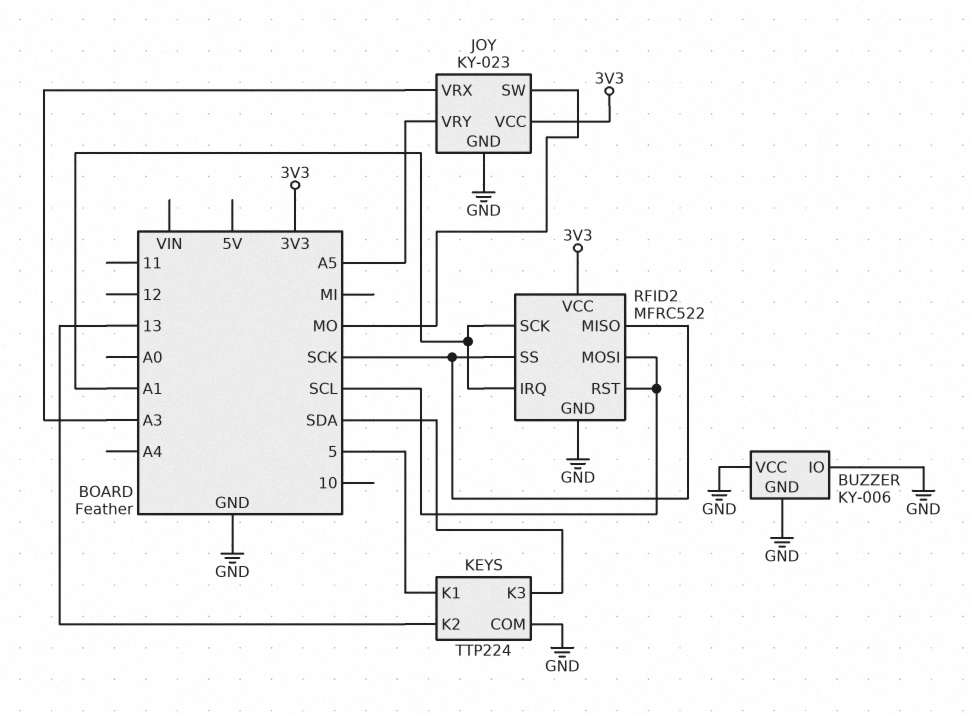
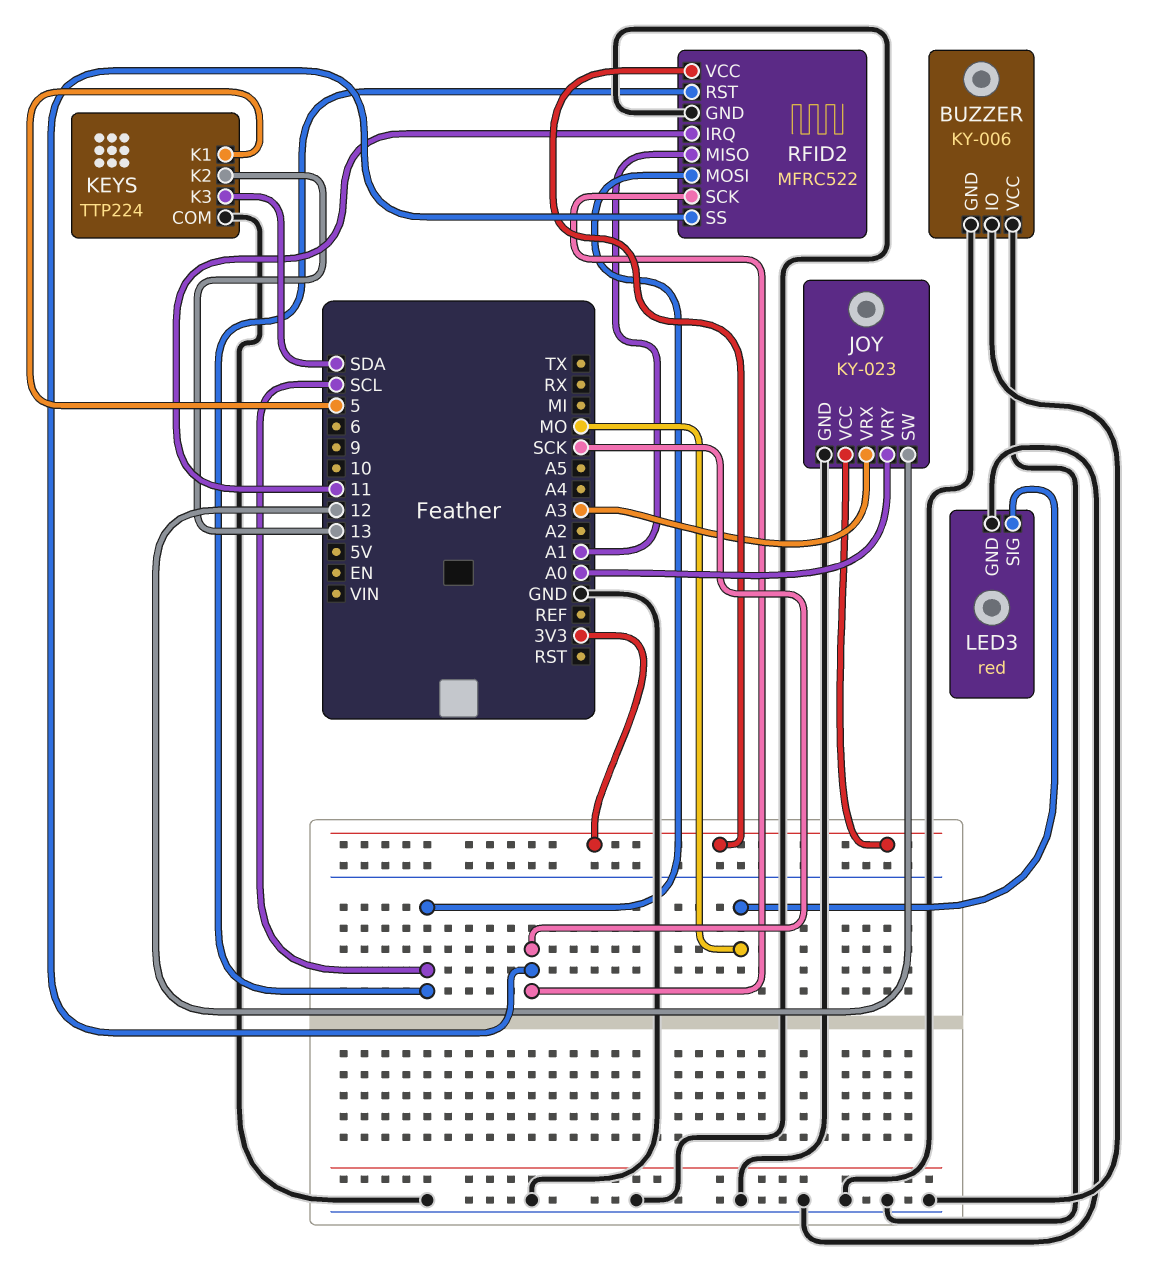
JOY pin SW: MO -> 12
JOY pin VRY: A5 -> A0
LED3: none -> red
LED3 pin GND: none -> GND
LED3 pin SIG: none -> MO
RFID2 pin IRQ: A1 -> 11
RFID2 pin MISO: SCK -> A1
RFID2 pin SCK: A1 -> SCK

